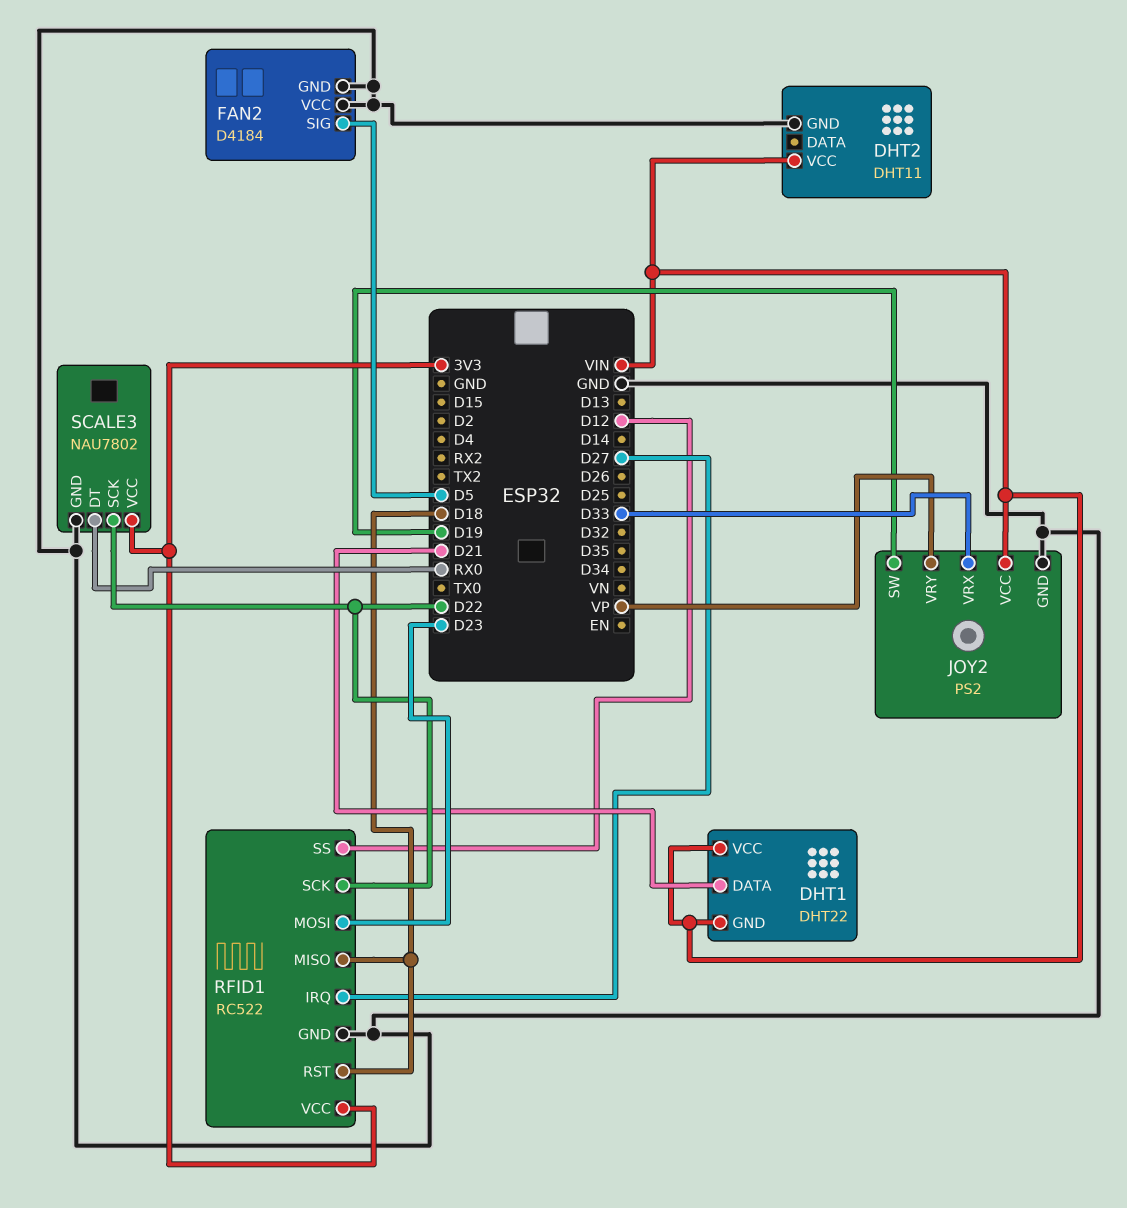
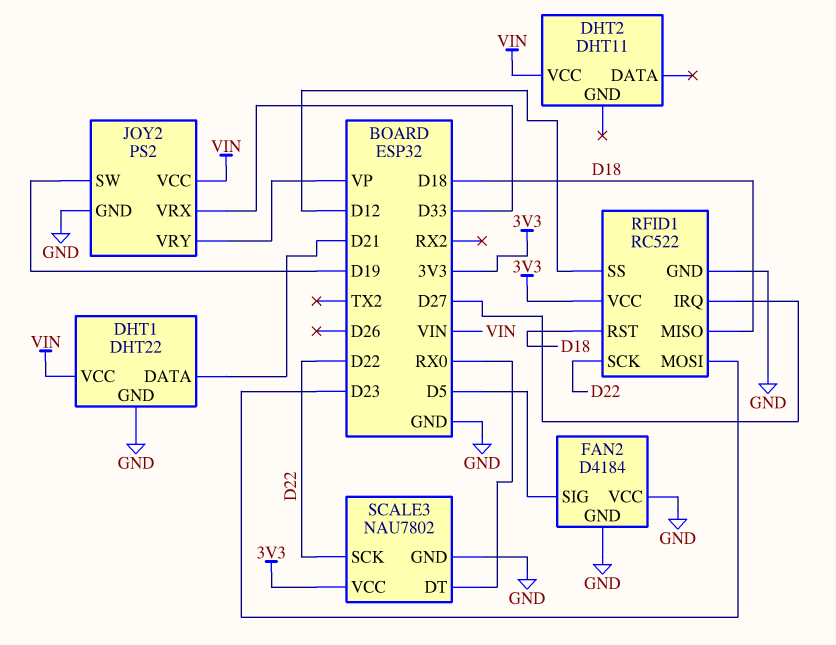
DHT1 pin GND: VIN -> GND
DHT2 pin GND: GND -> none

